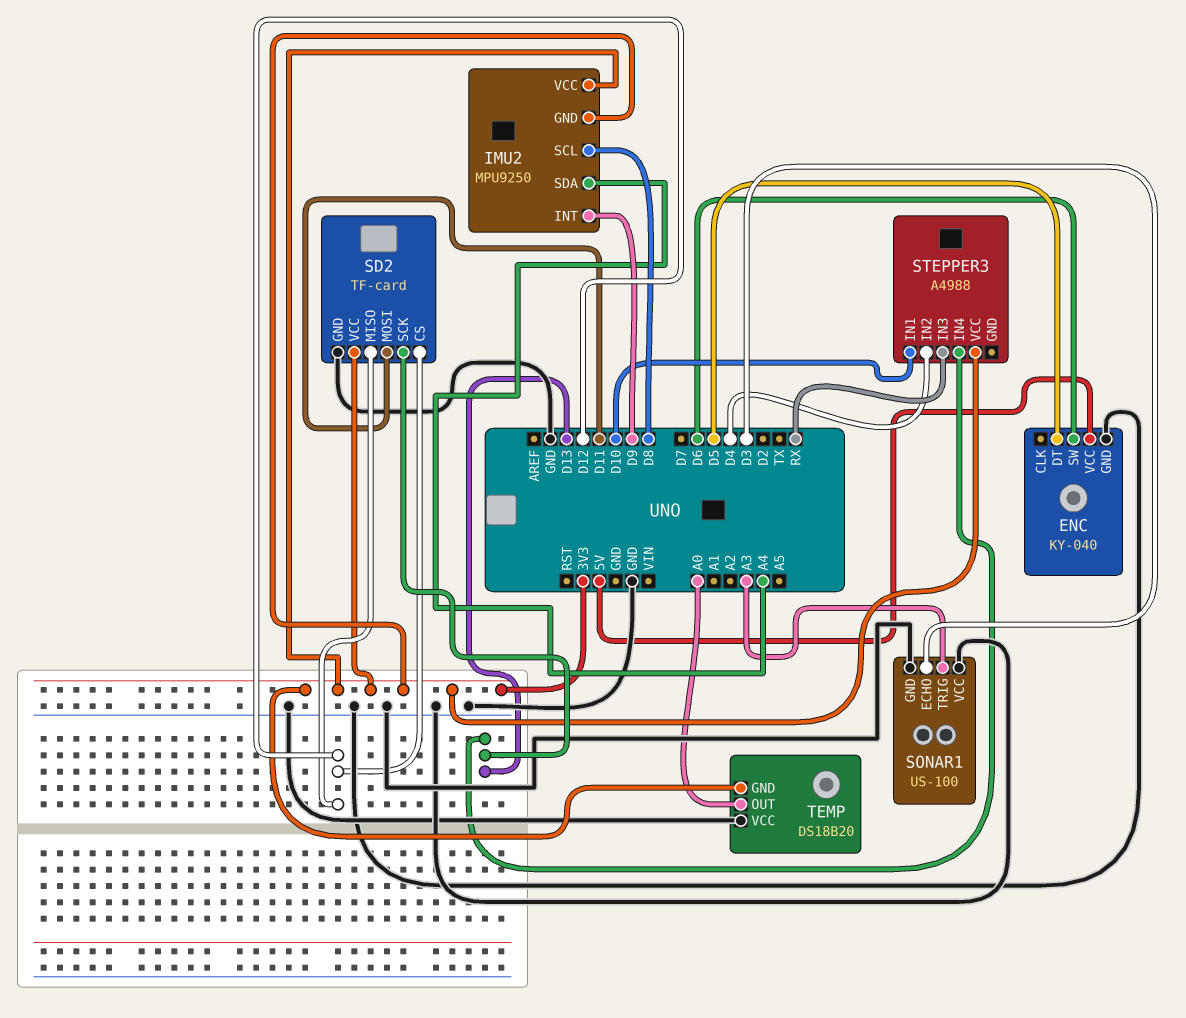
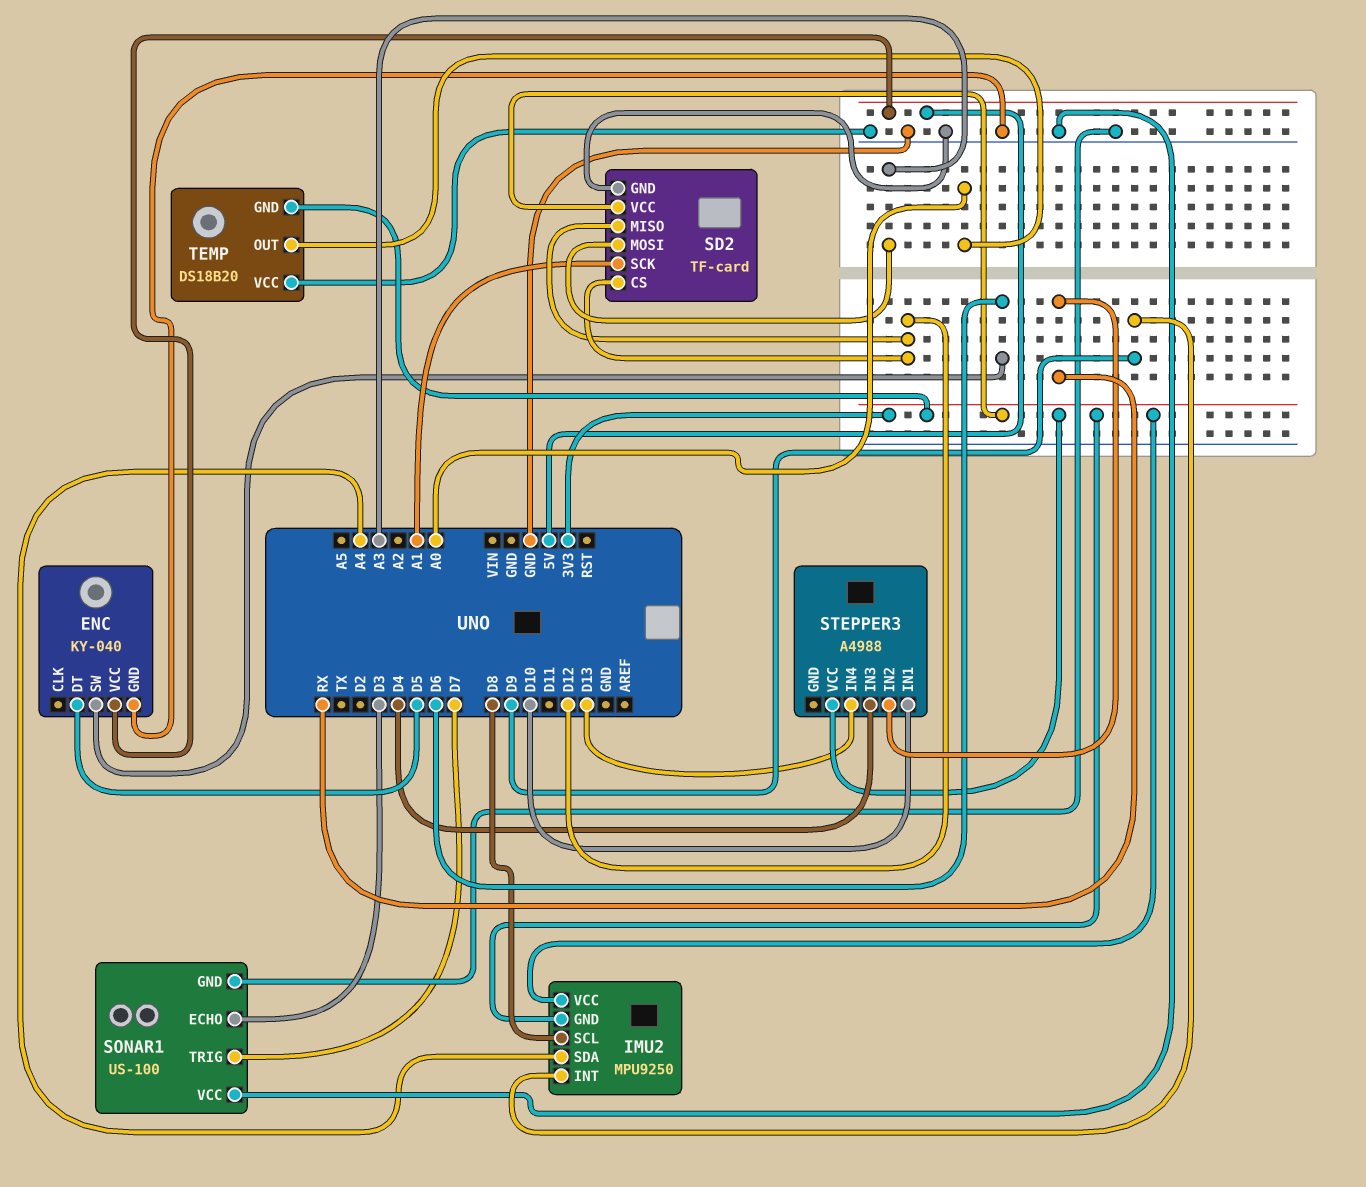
SD2 pin MOSI: D11 -> A3
SD2 pin SCK: D13 -> A1
SONAR1 pin TRIG: A3 -> D7
STEPPER3 pin IN2: D4 -> RX
STEPPER3 pin IN3: RX -> D4

